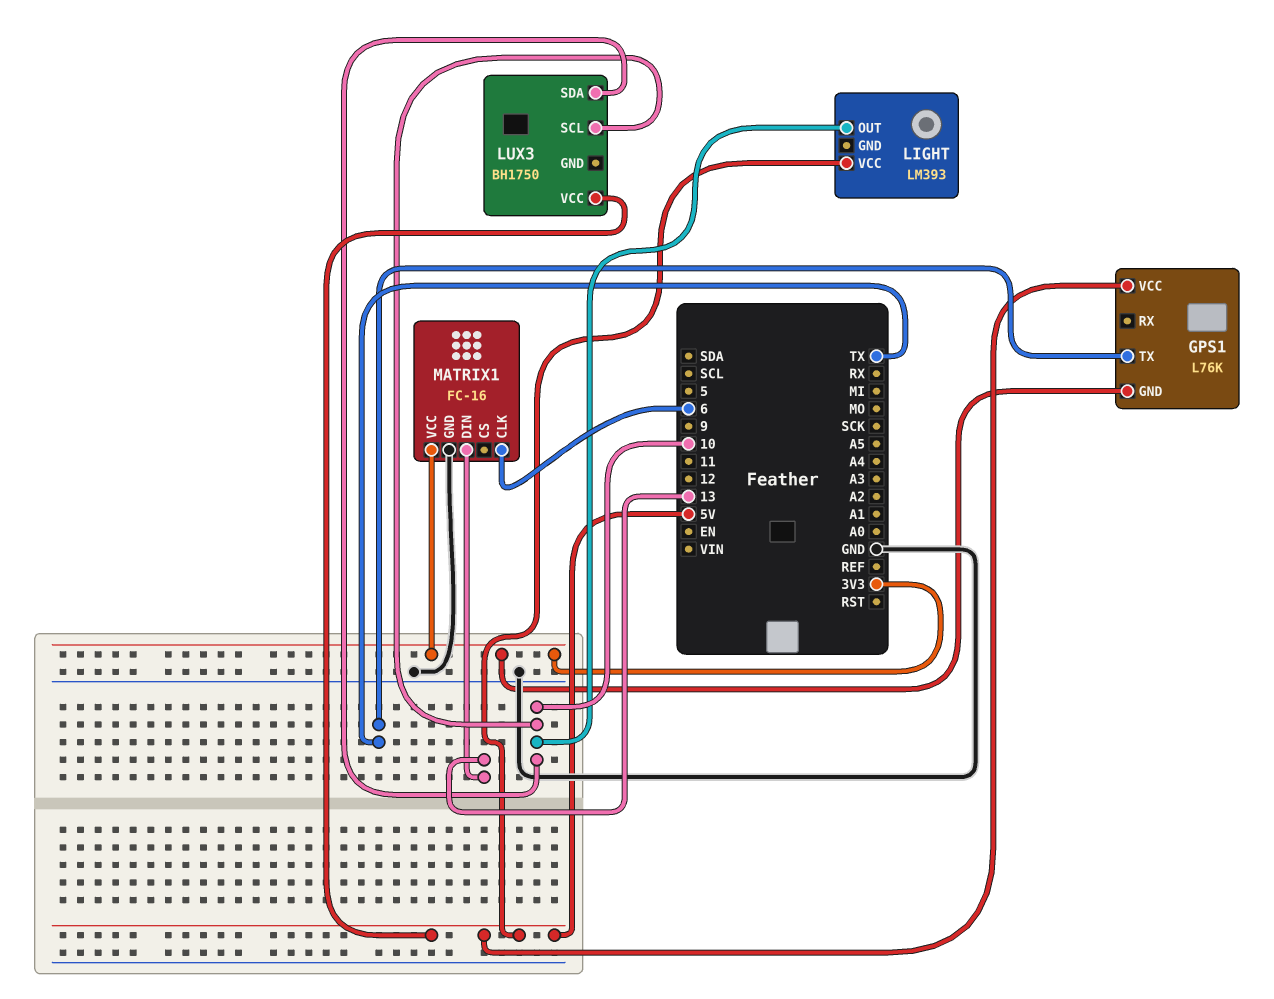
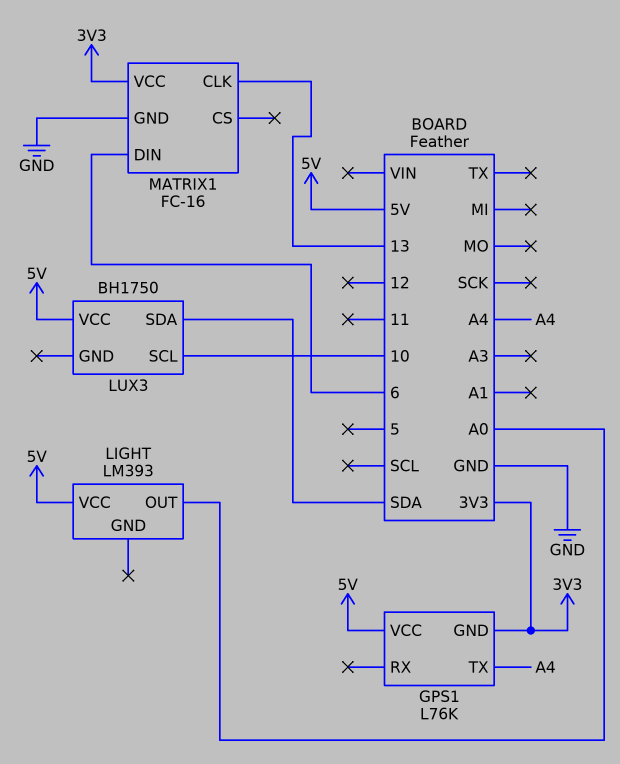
GPS1 pin TX: TX -> A4
LIGHT pin OUT: 10 -> A0
LUX3 pin SDA: 10 -> SDA
MATRIX1 pin CLK: 6 -> 13
MATRIX1 pin DIN: 13 -> 6

